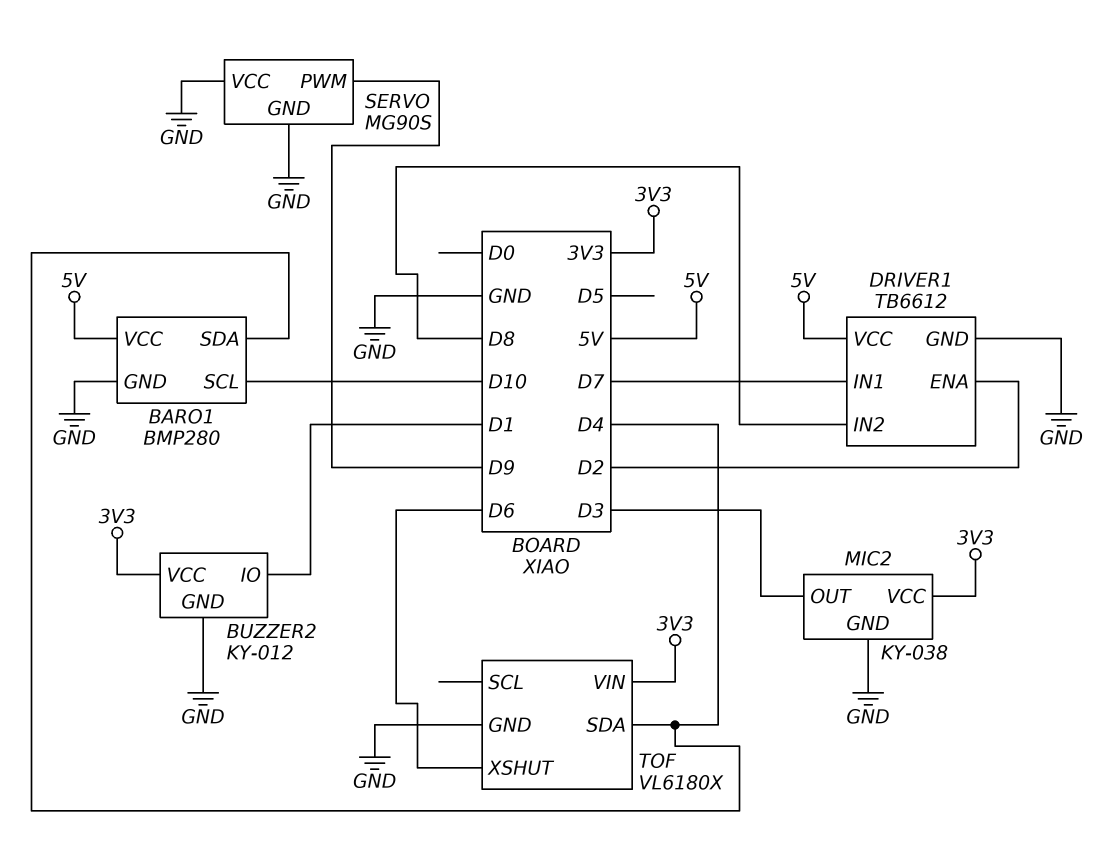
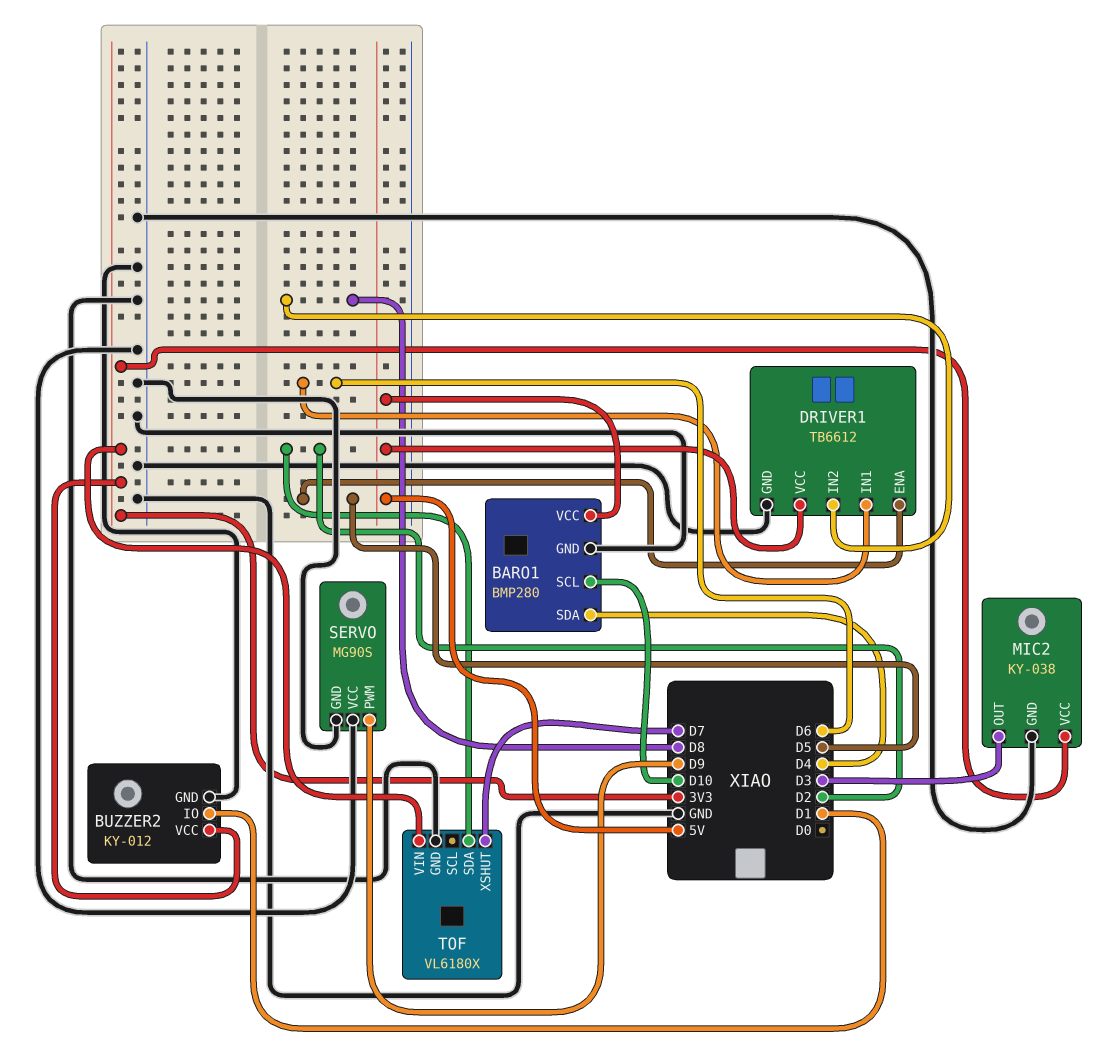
DRIVER1 pin ENA: D2 -> D5
DRIVER1 pin IN1: D7 -> D6
TOF pin SDA: D4 -> D2
TOF pin XSHUT: D6 -> D7

